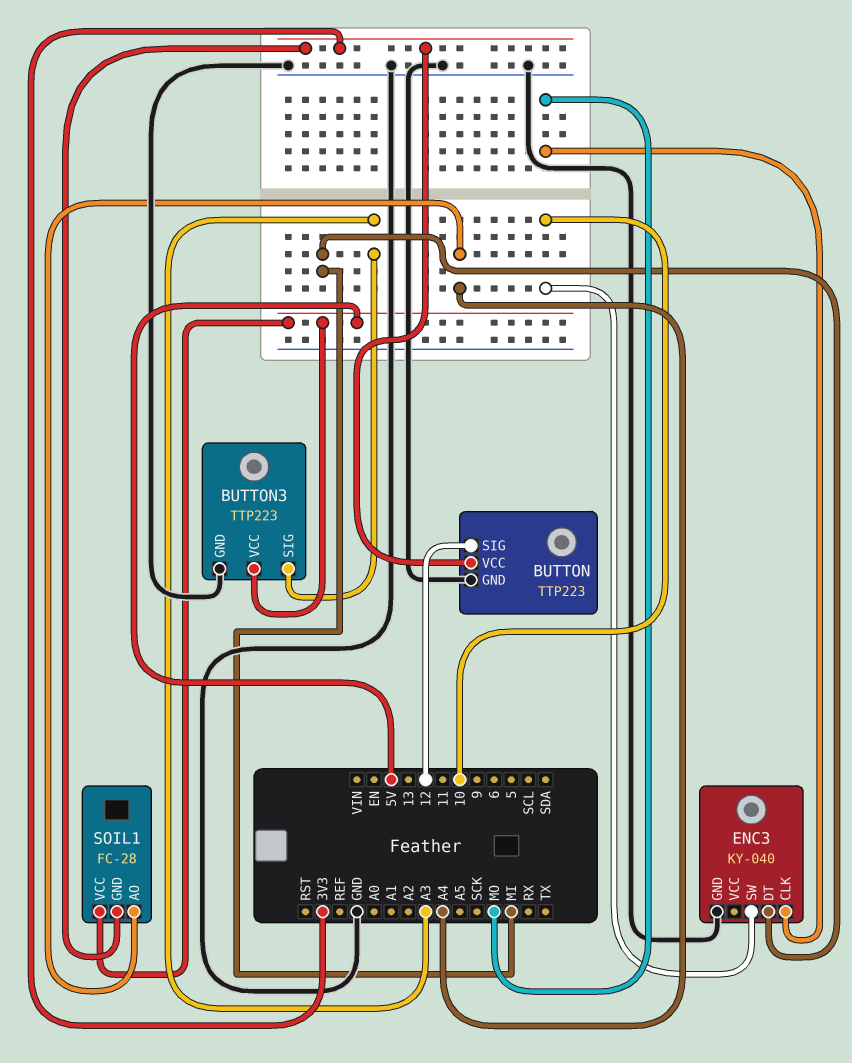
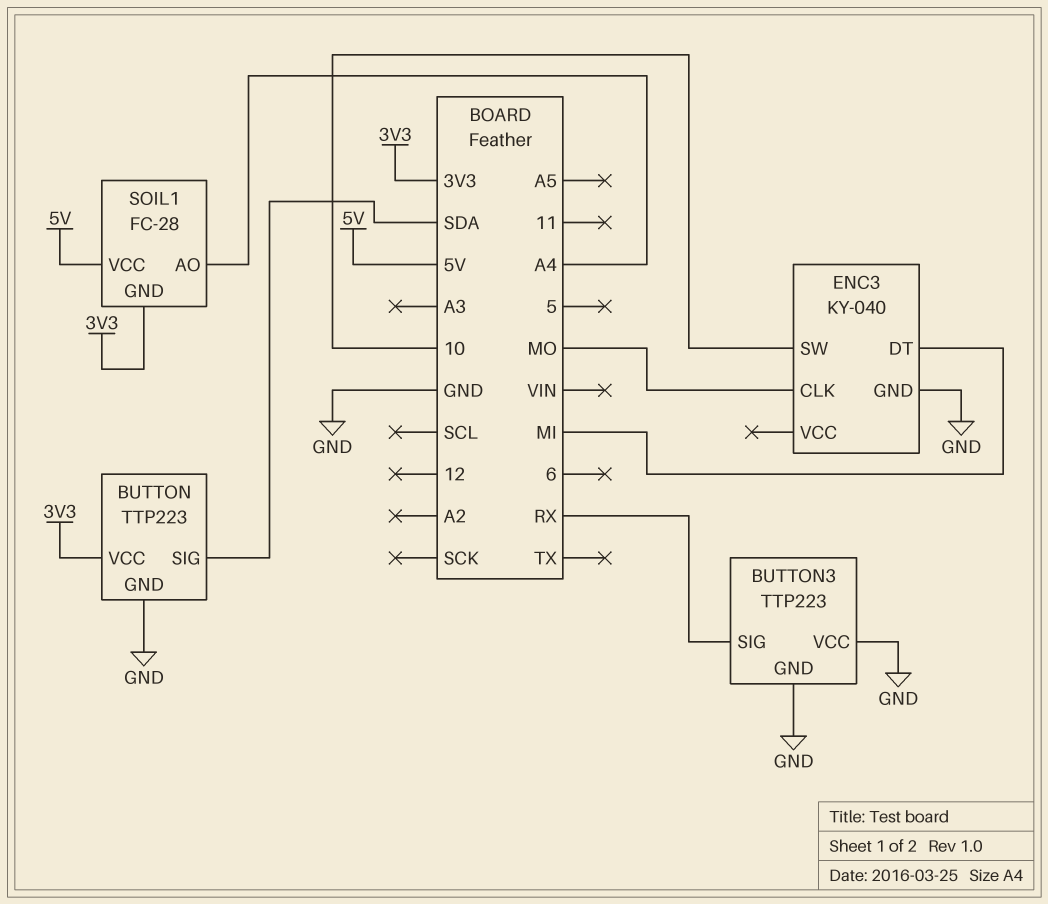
BUTTON pin SIG: 12 -> SDA
BUTTON3 pin SIG: A3 -> RX
BUTTON3 pin VCC: 5V -> GND

